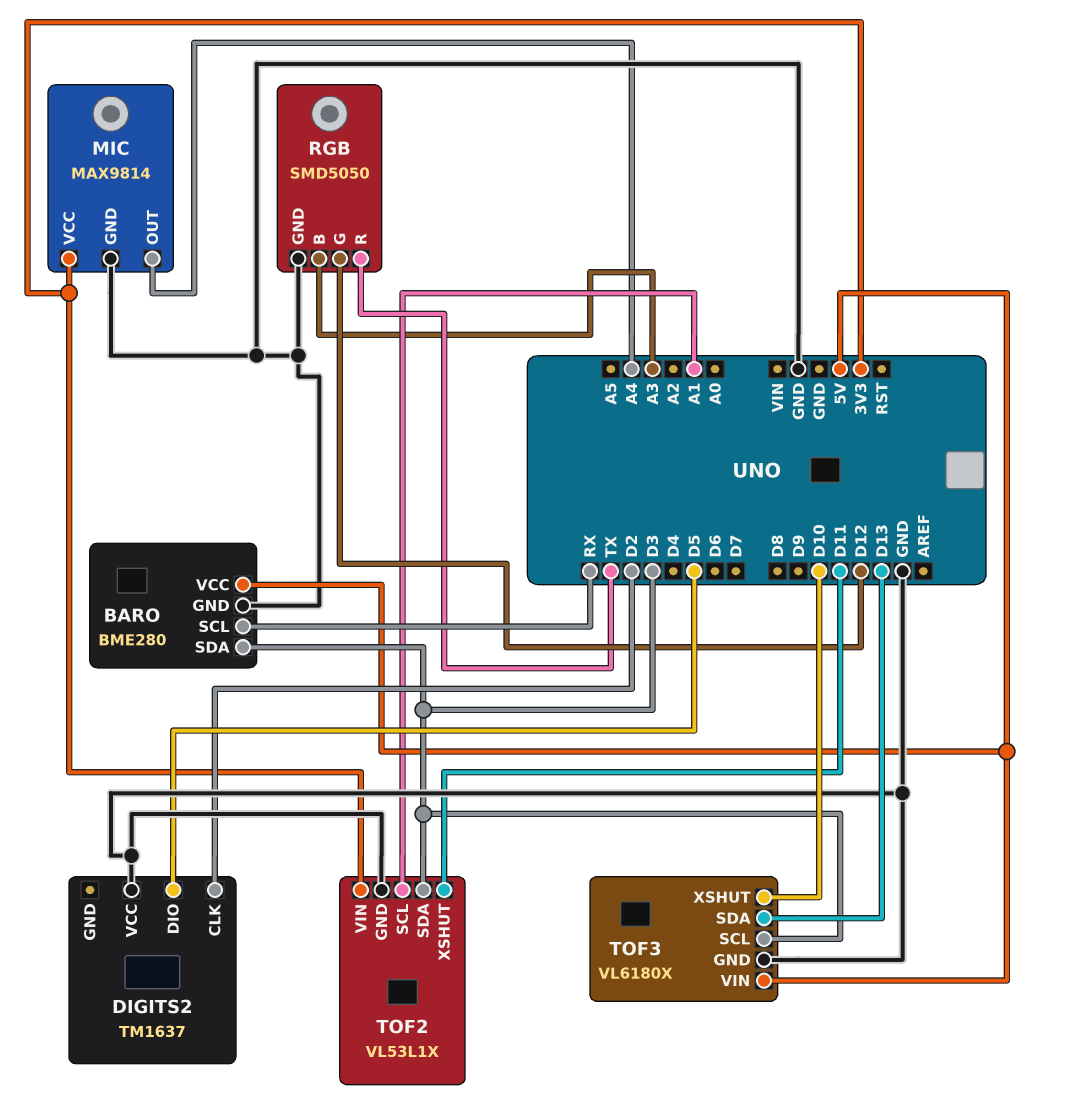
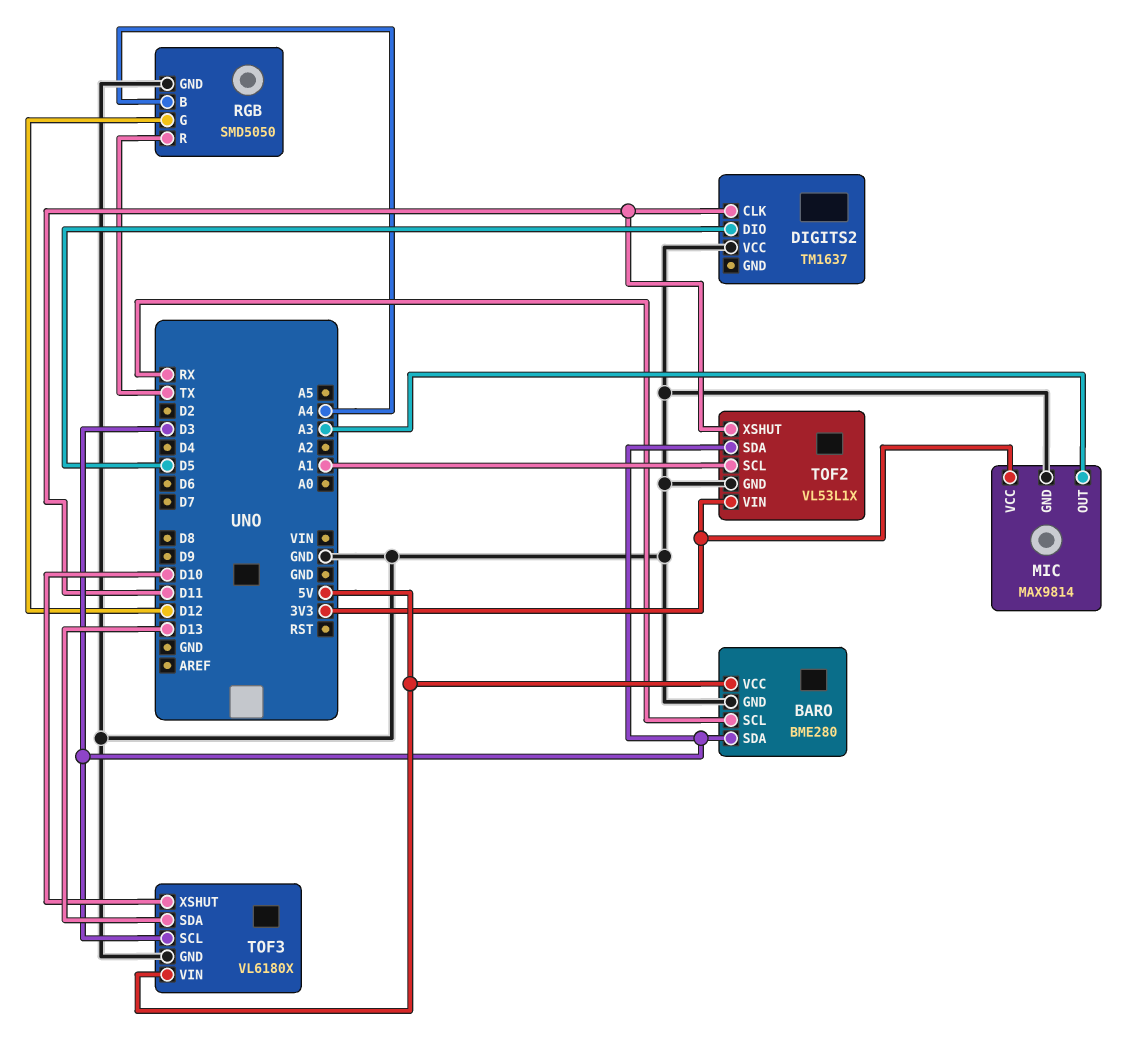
DIGITS2 pin CLK: D2 -> D11
MIC pin OUT: A4 -> A3
RGB pin B: A3 -> A4

